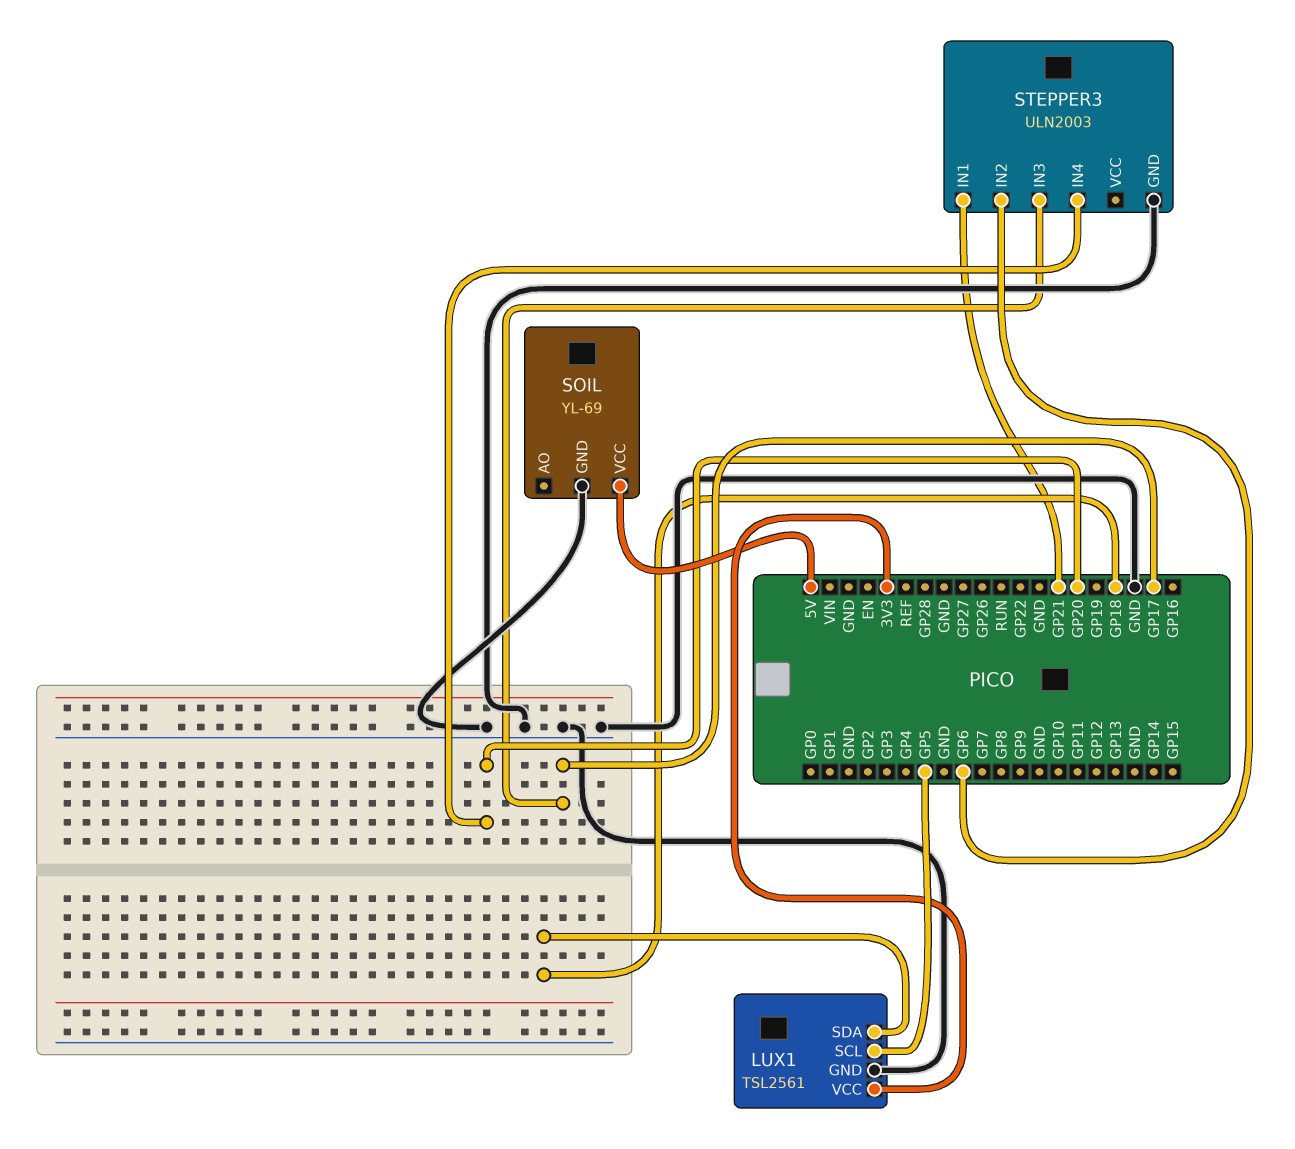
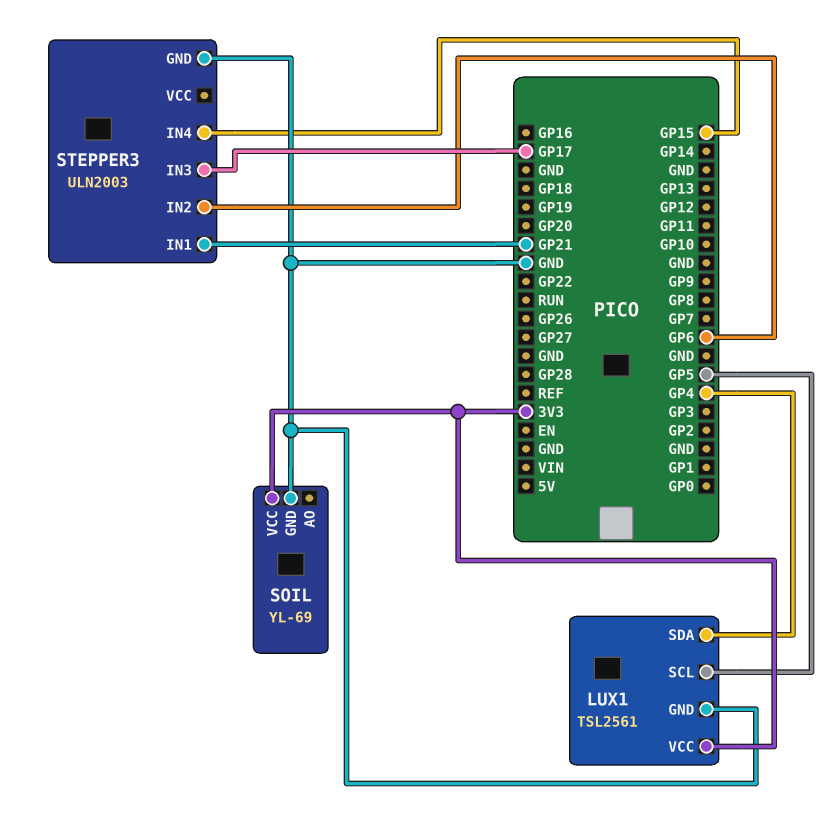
LUX1 pin SDA: GP18 -> GP4
SOIL pin VCC: 5V -> 3V3
STEPPER3 pin IN4: GP20 -> GP15

